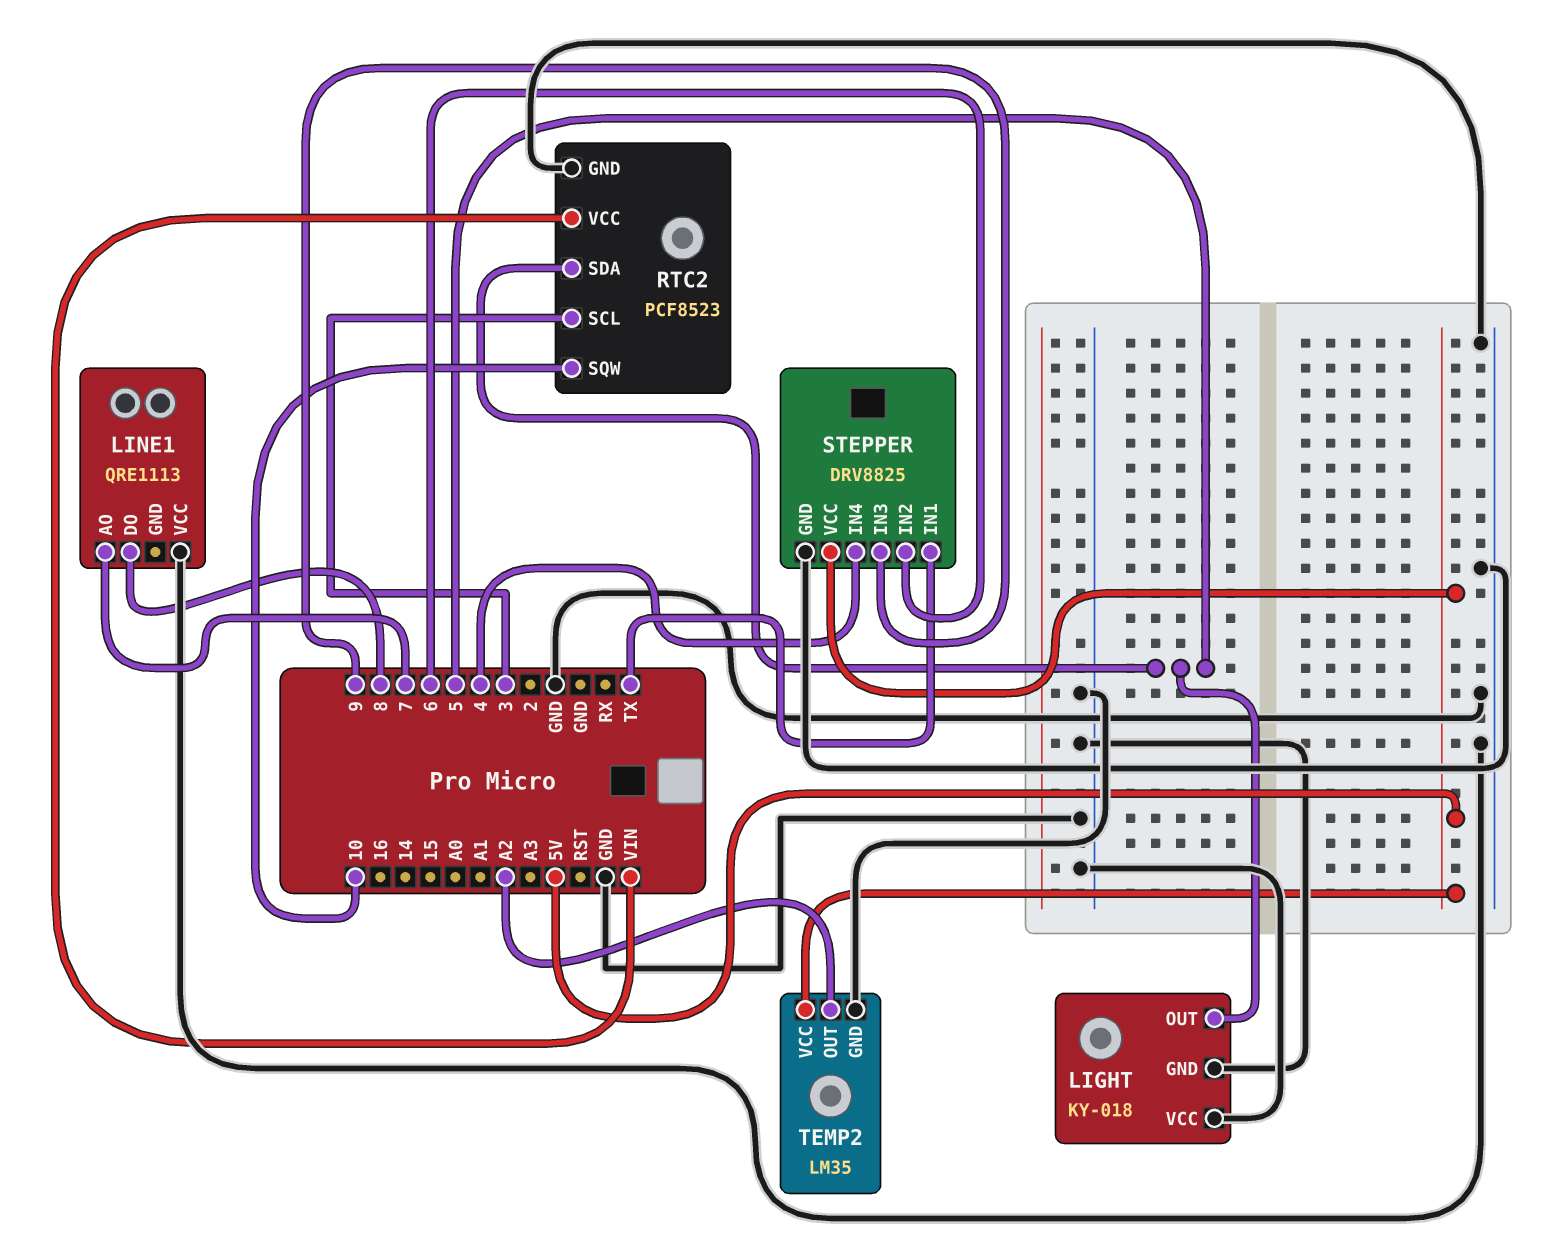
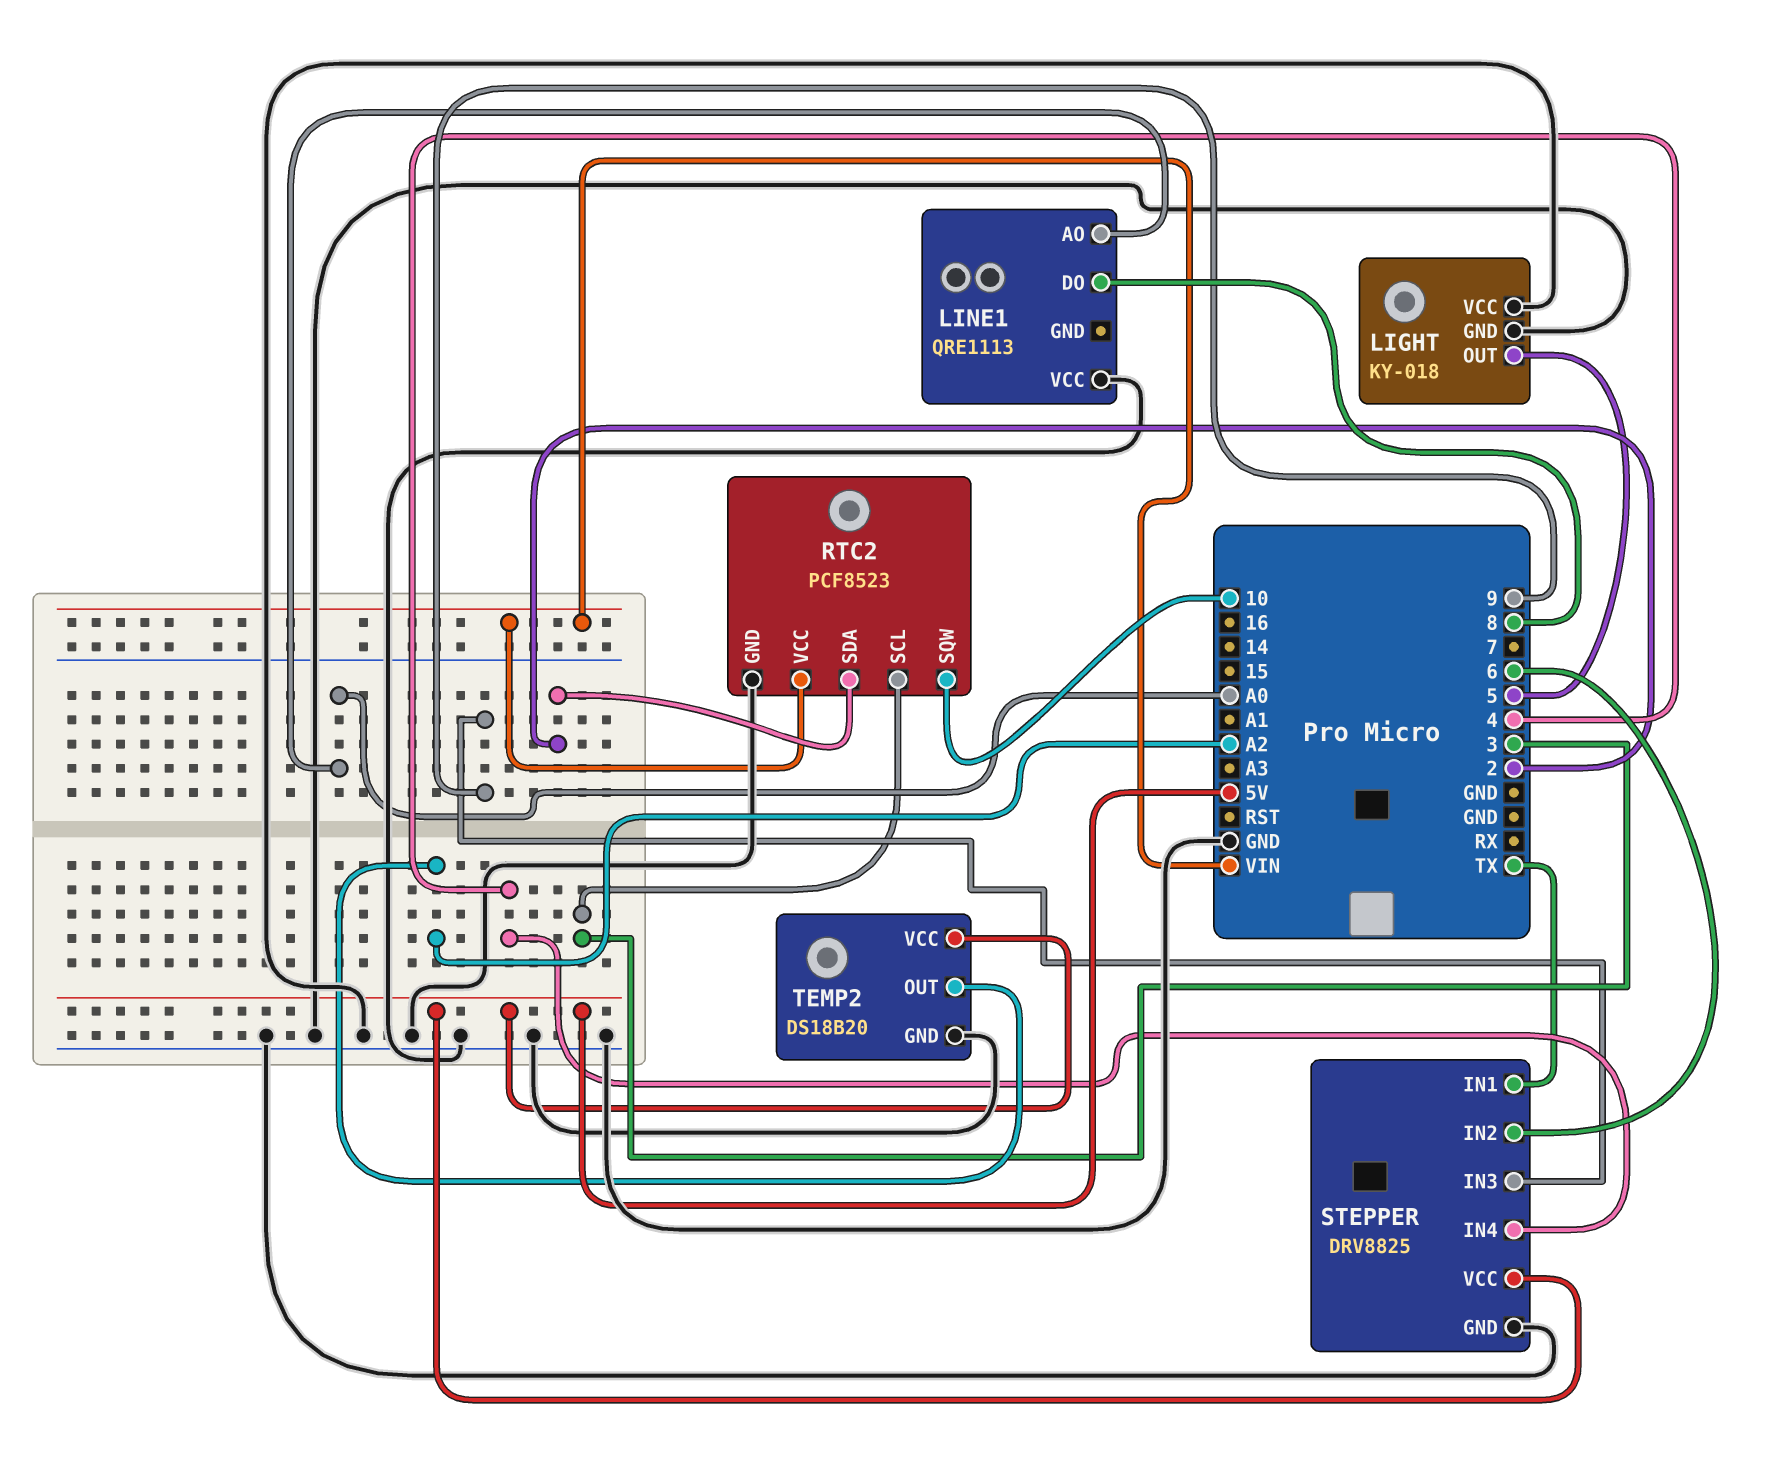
LINE1 pin AO: 7 -> A0
RTC2 pin SDA: 5 -> 2
TEMP2: LM35 -> DS18B20

